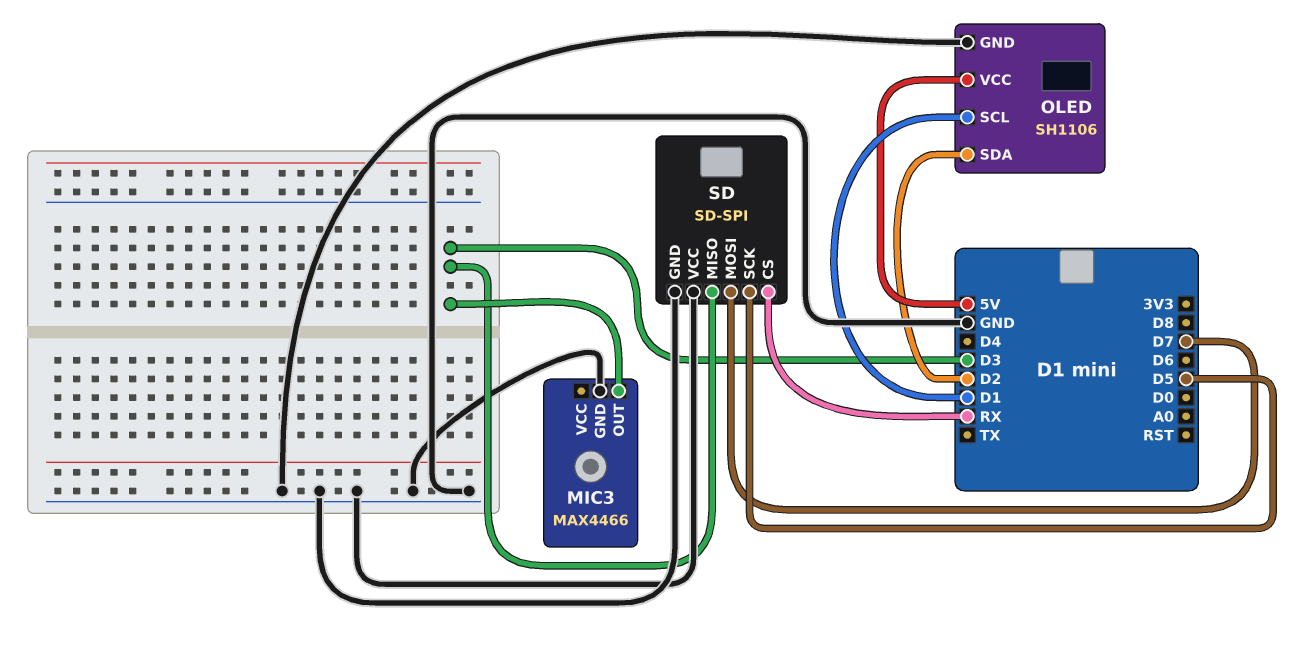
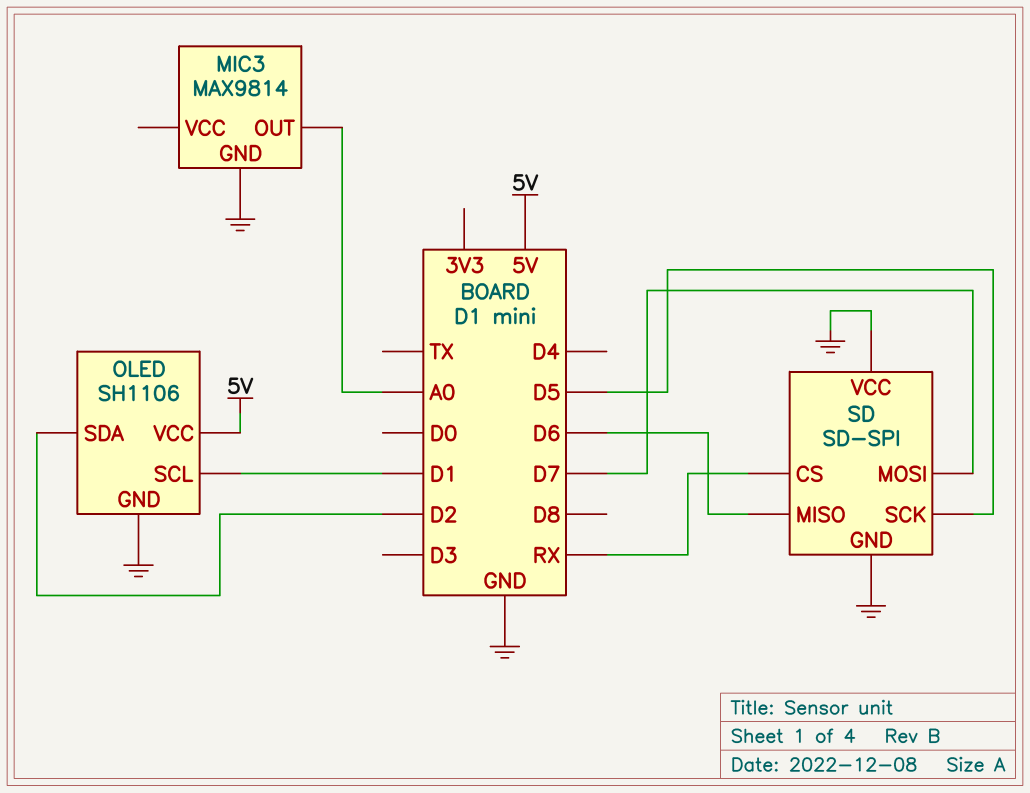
MIC3: MAX4466 -> MAX9814
MIC3 pin OUT: D3 -> A0
SD pin MISO: D3 -> D6

